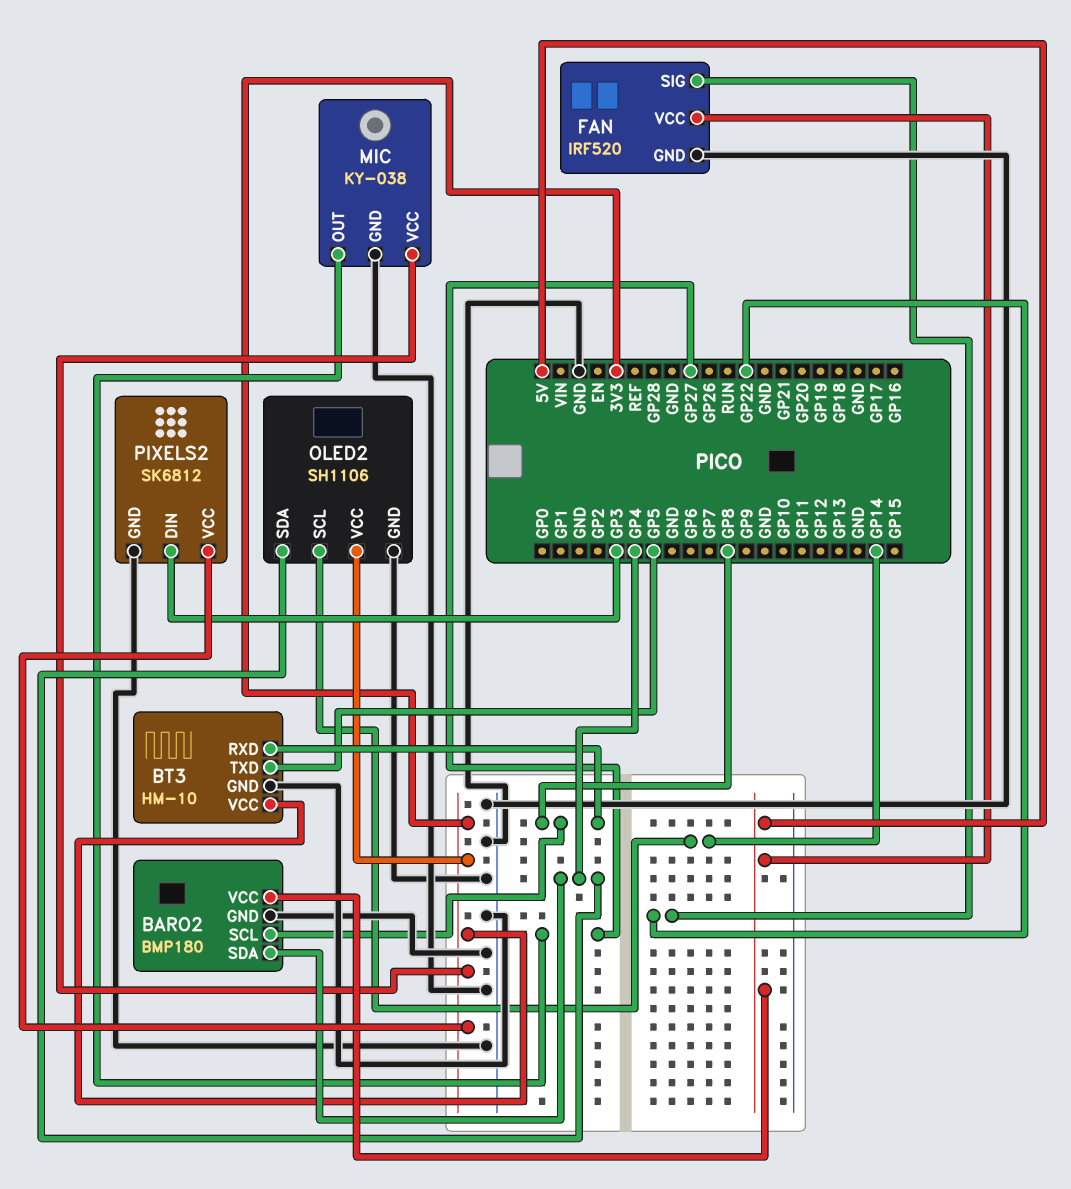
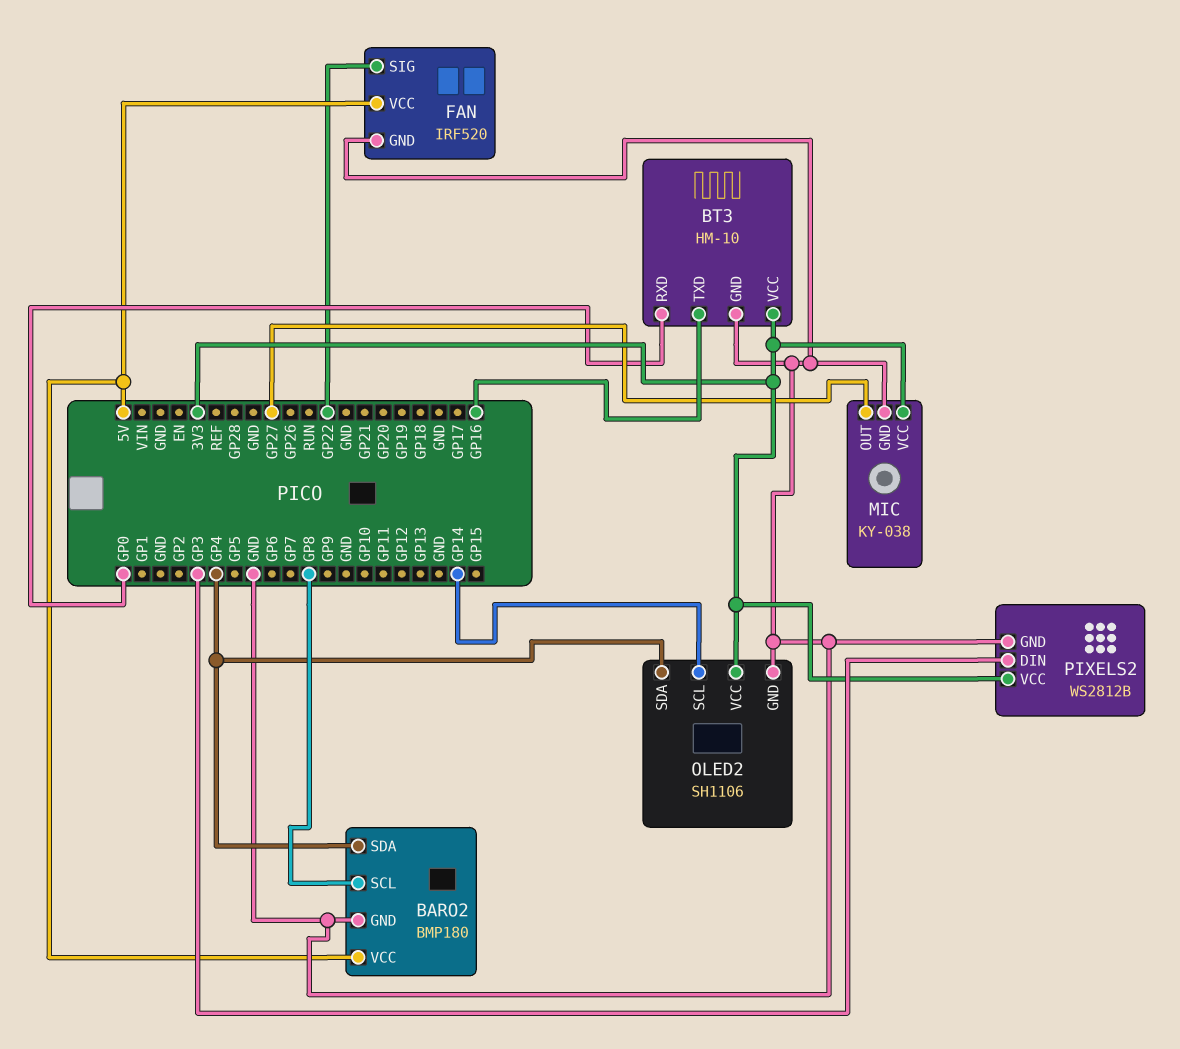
BT3 pin RXD: GP8 -> GP0
BT3 pin TXD: GP5 -> GP16
PIXELS2: SK6812 -> WS2812B

